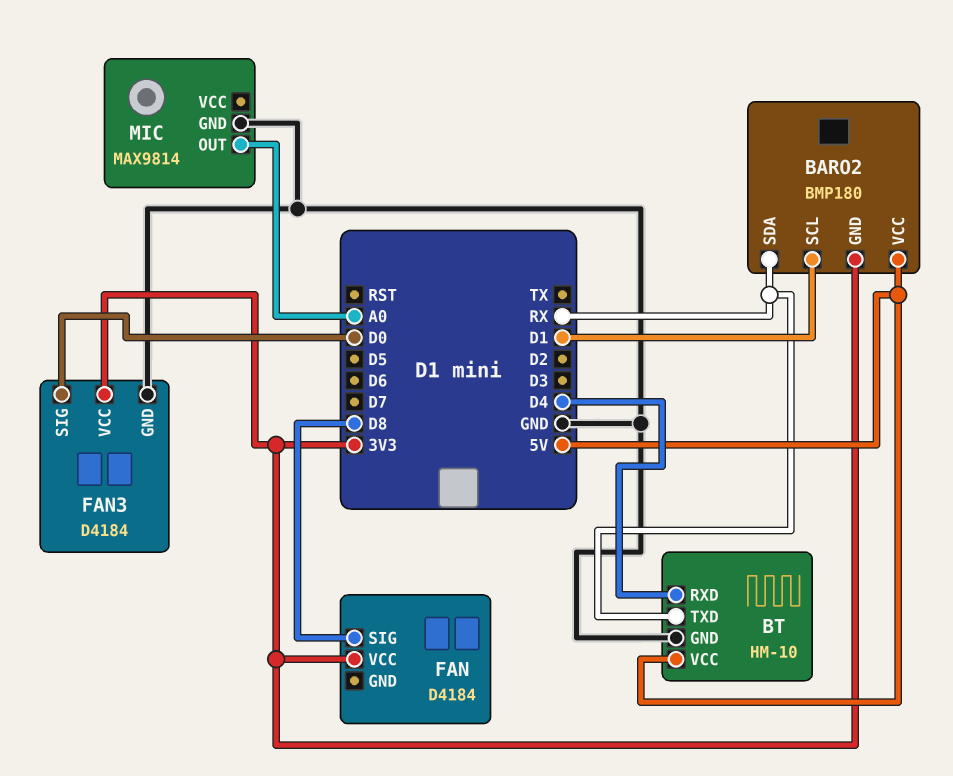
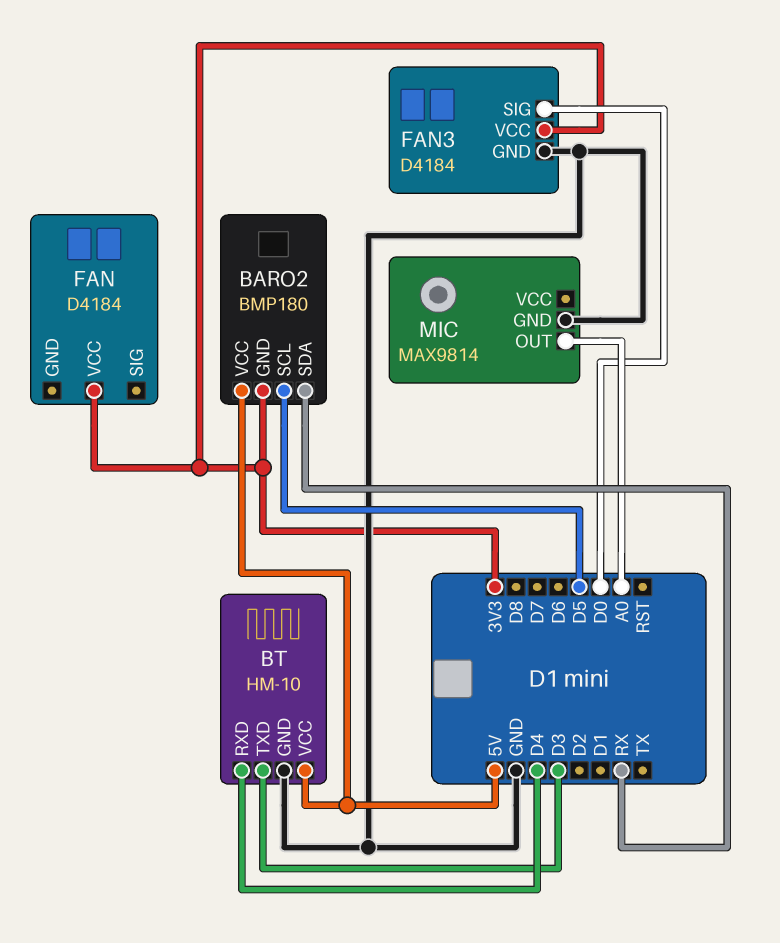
BARO2 pin SCL: D1 -> D5
BT pin TXD: RX -> D3
FAN pin SIG: D8 -> none

